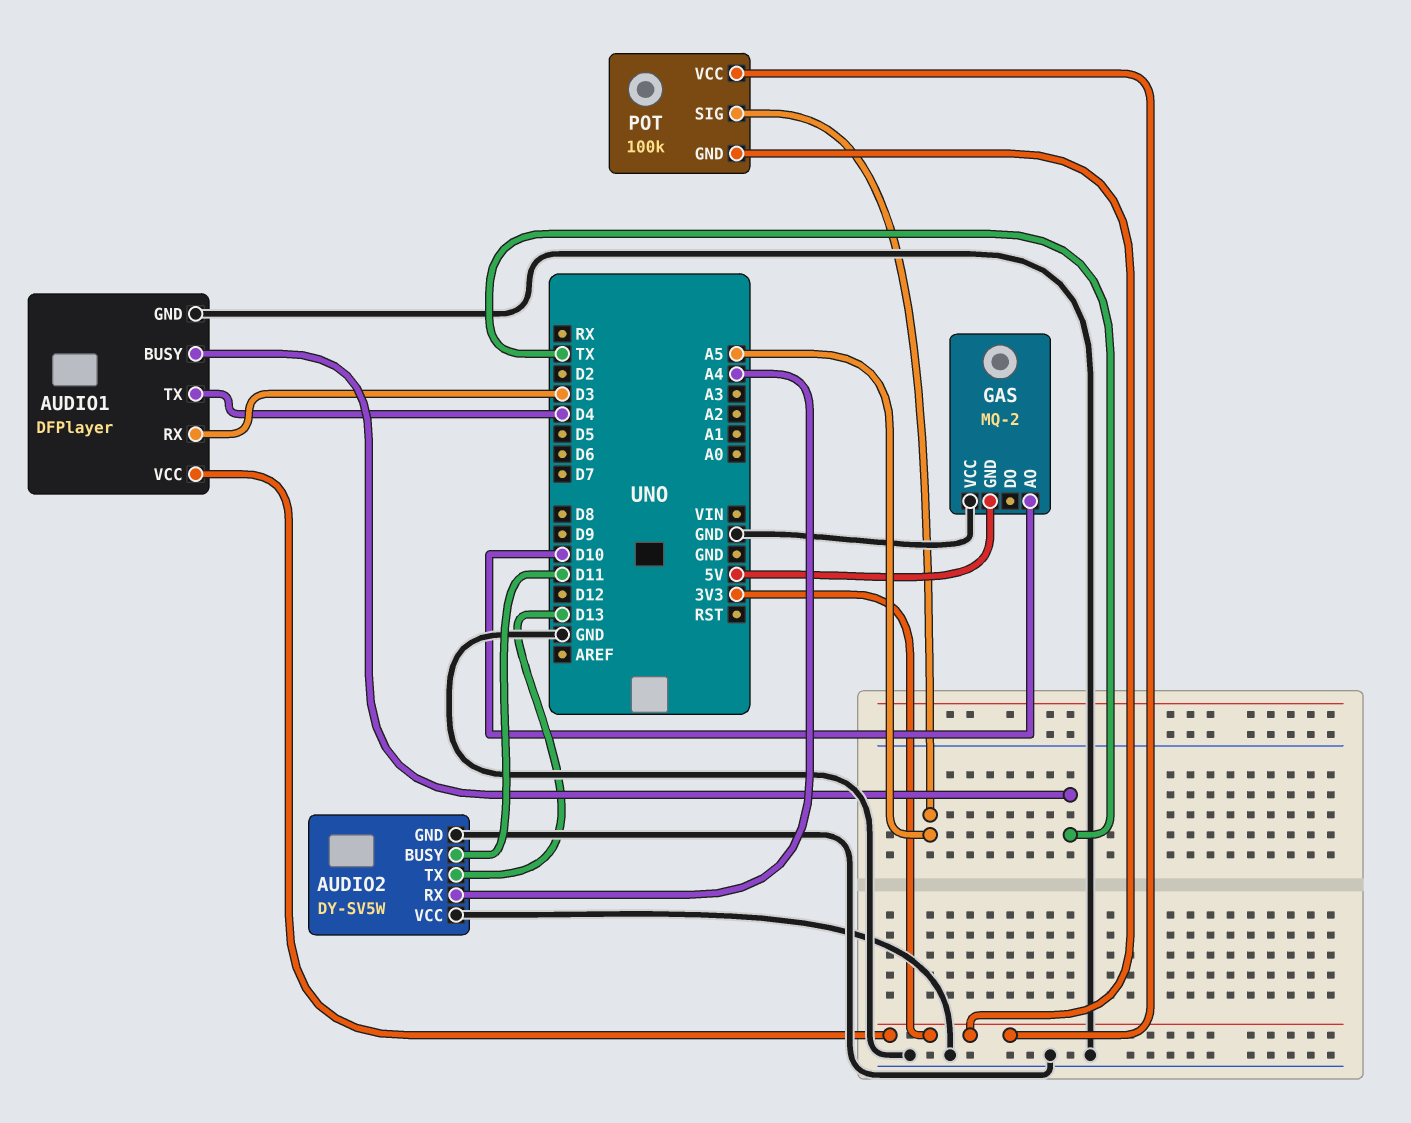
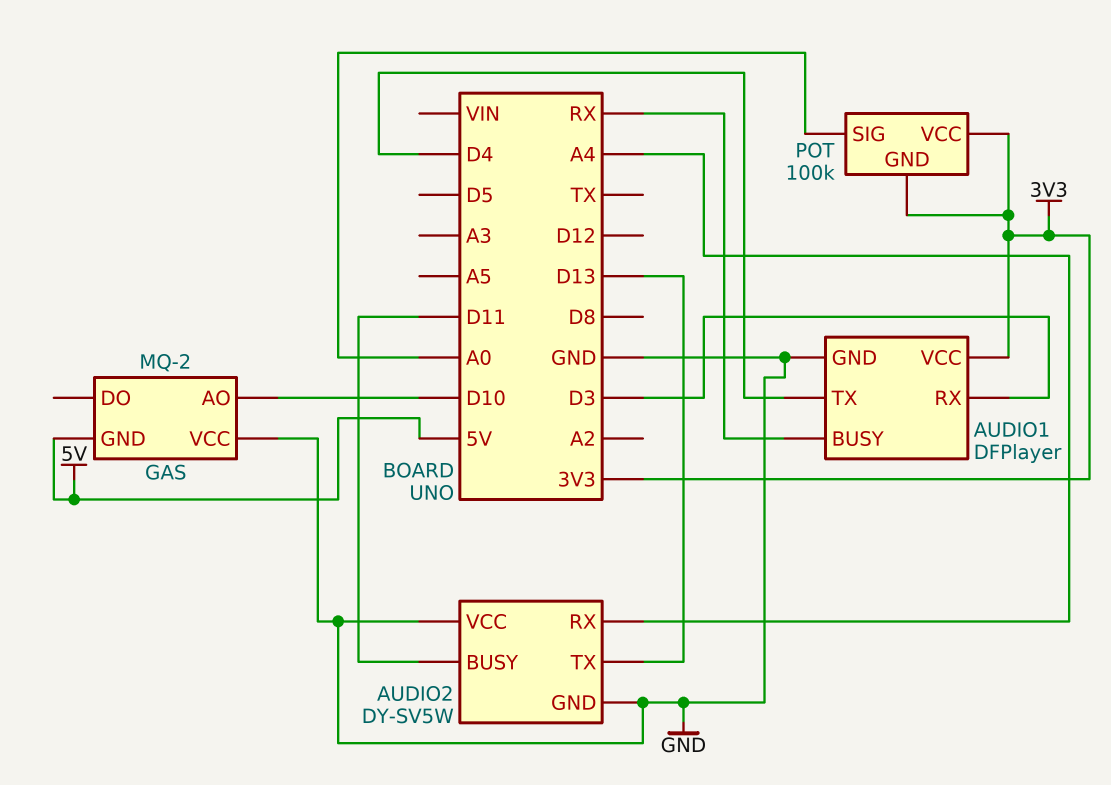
AUDIO1 pin BUSY: TX -> RX
POT pin SIG: A5 -> A0

